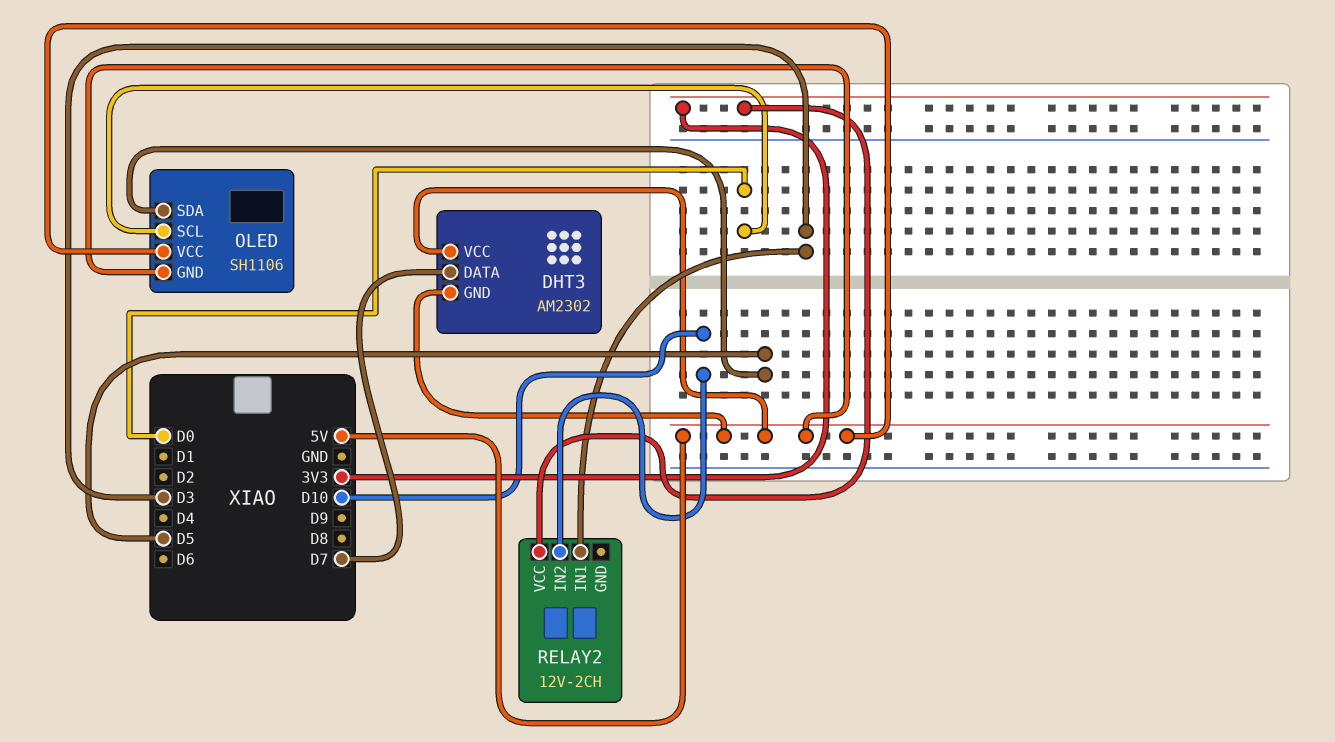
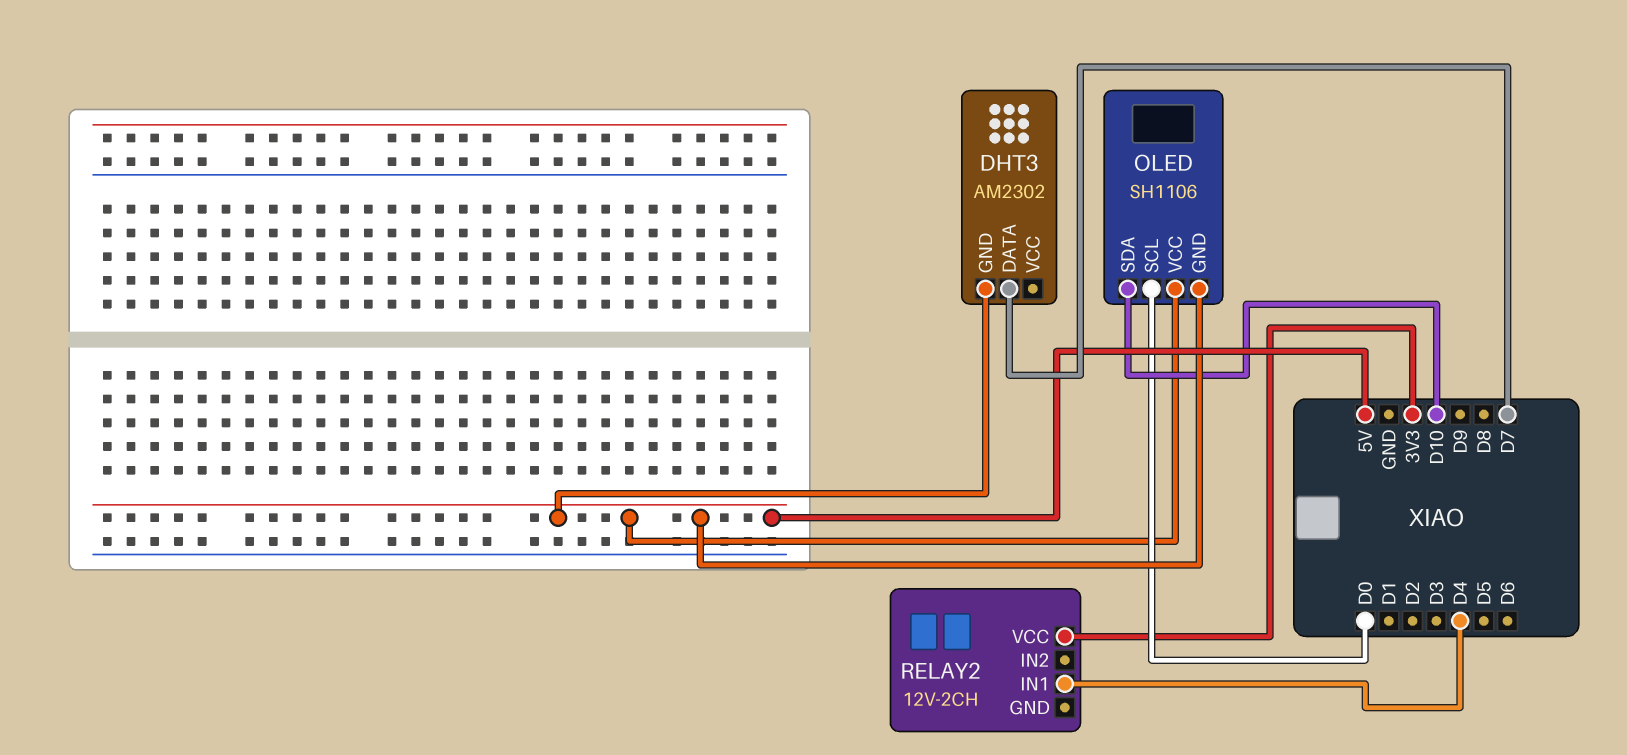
DHT3 pin VCC: 5V -> none
OLED pin SDA: D5 -> D10
RELAY2 pin IN1: D3 -> D4
RELAY2 pin IN2: D10 -> none

